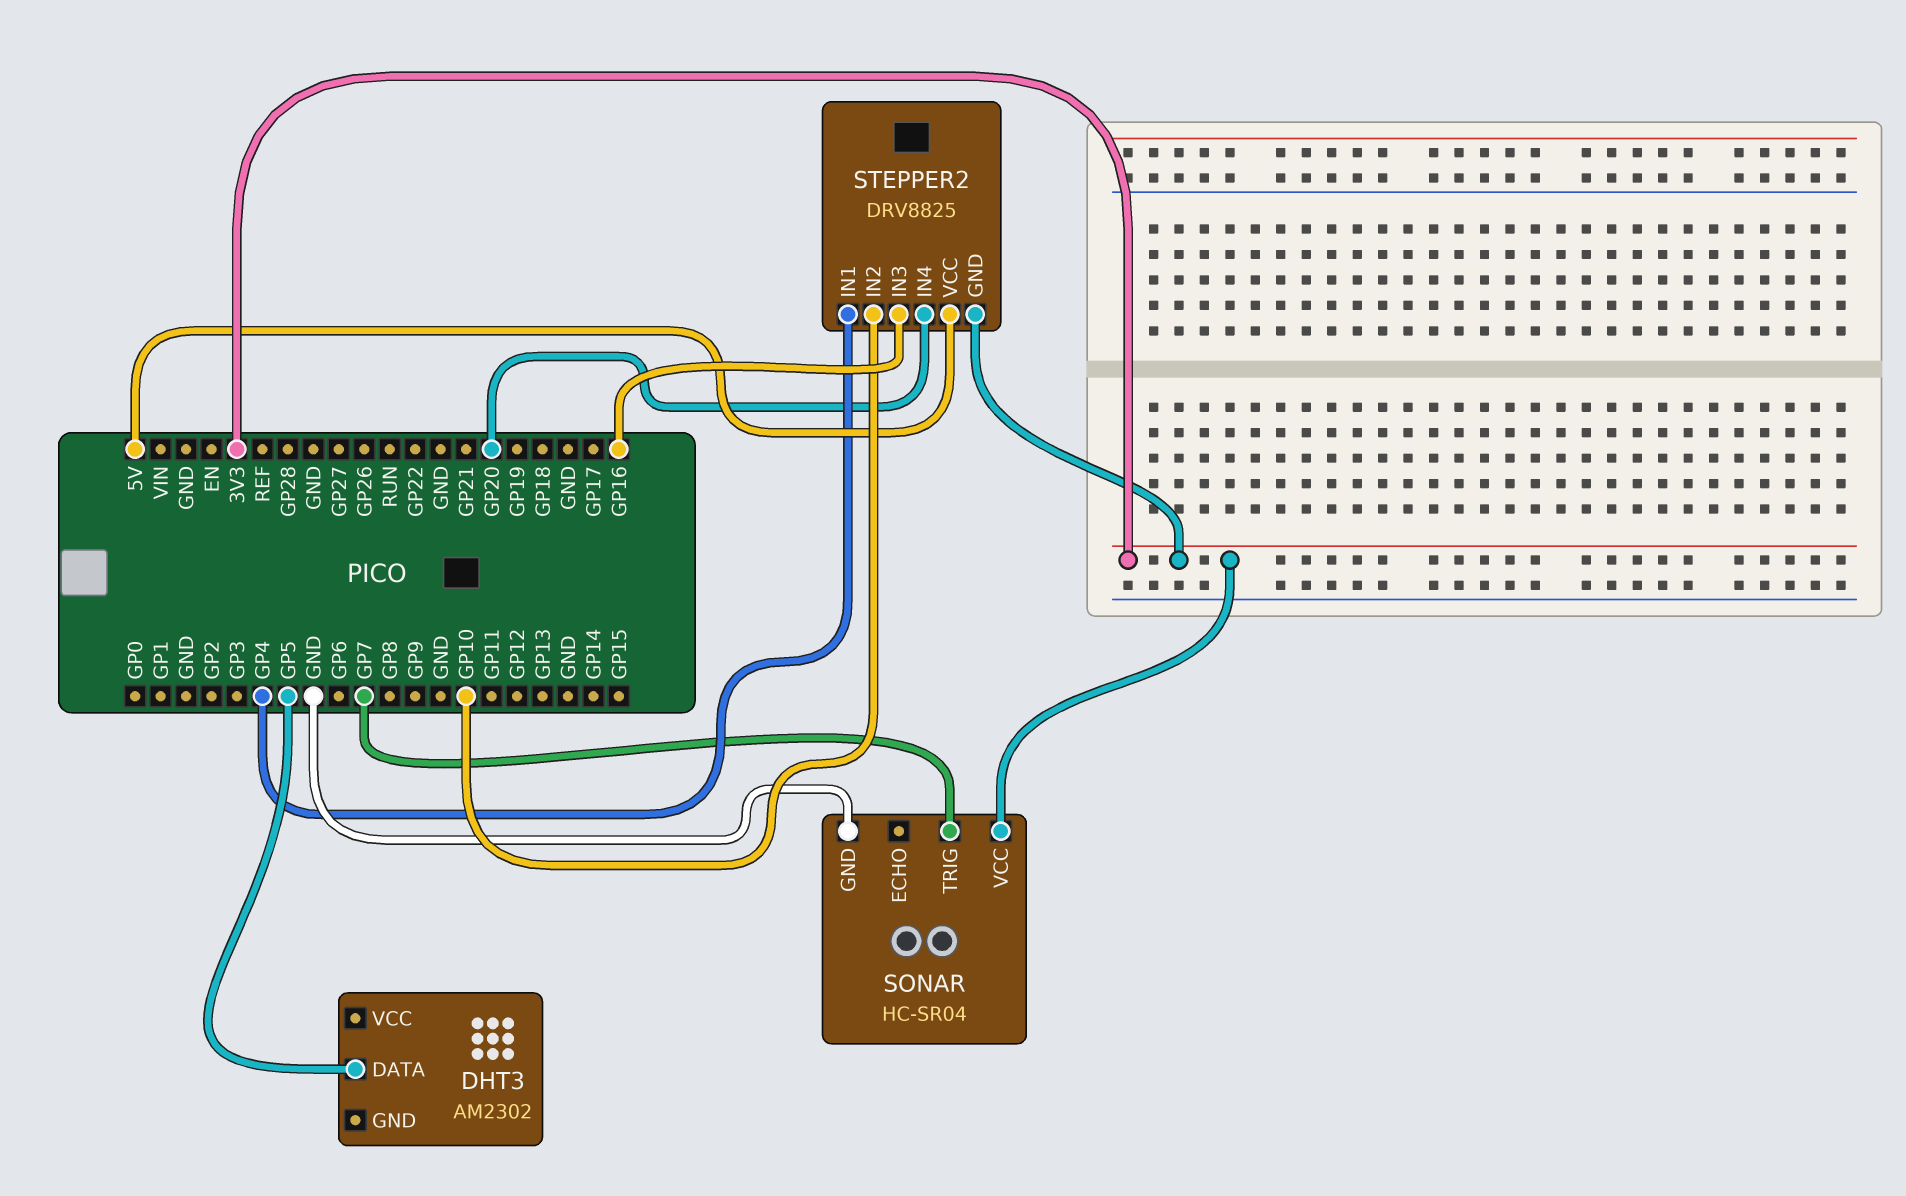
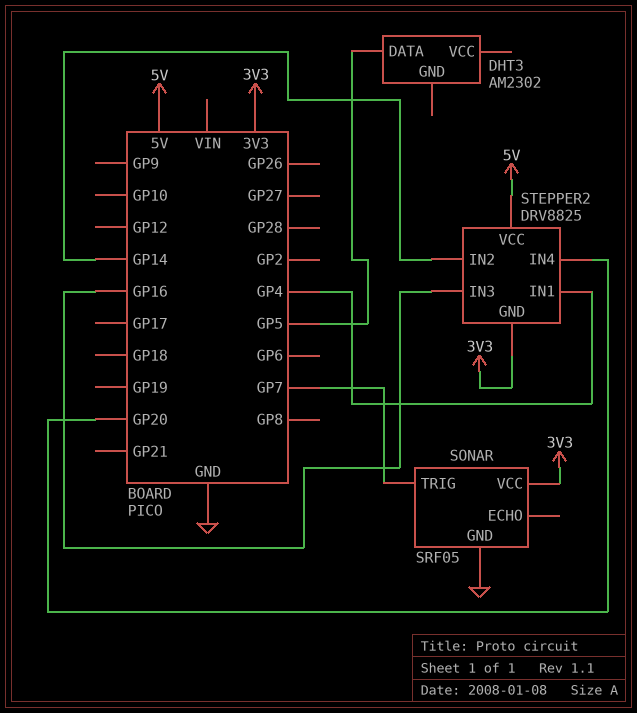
SONAR: HC-SR04 -> SRF05
STEPPER2 pin IN2: GP10 -> GP14

